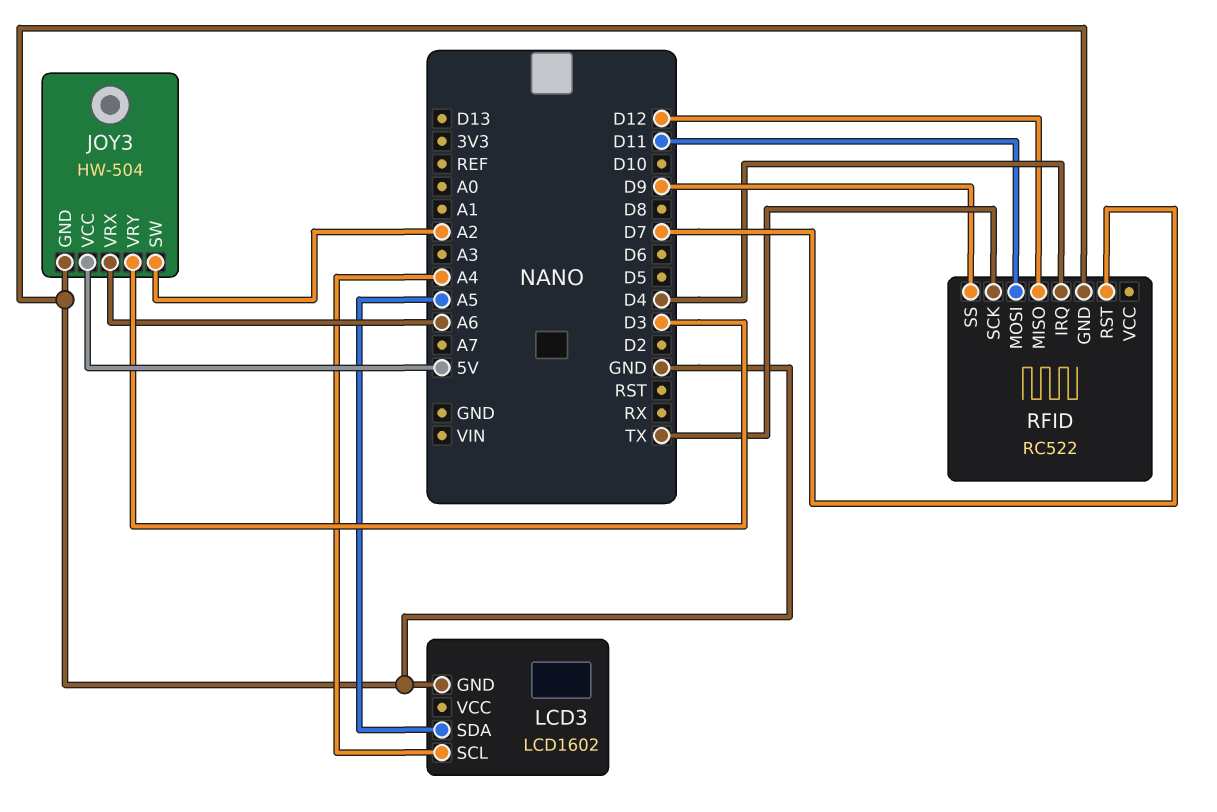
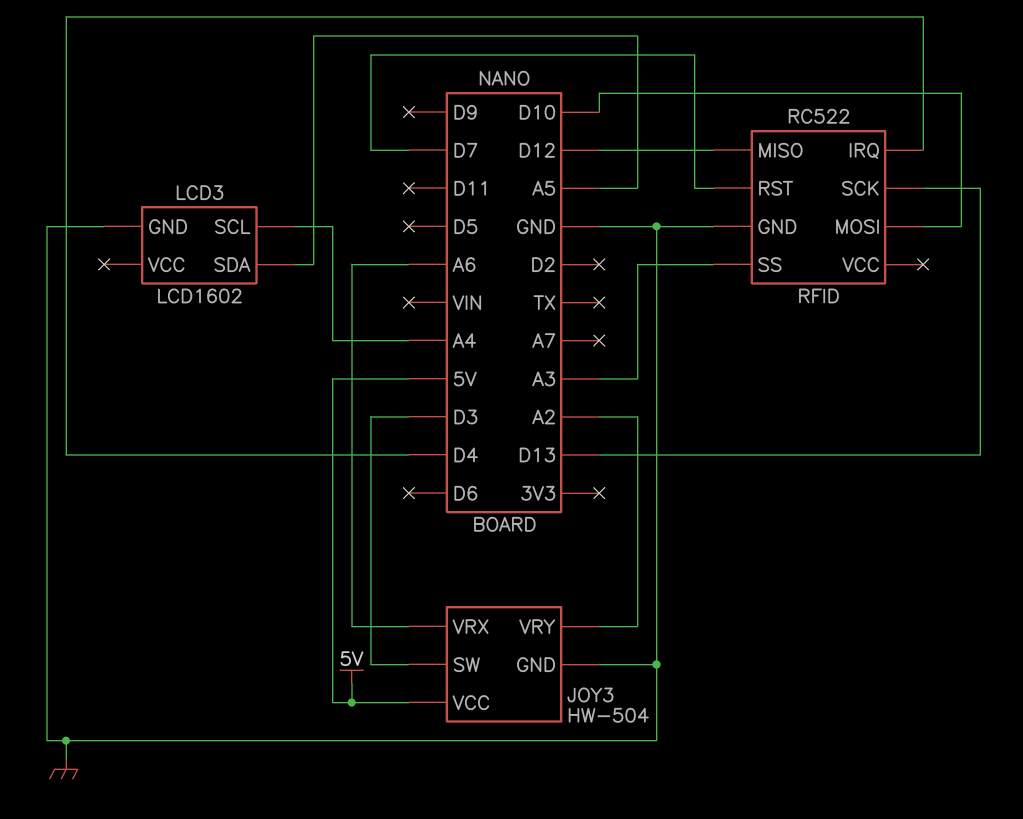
JOY3 pin SW: A2 -> D3
JOY3 pin VRY: D3 -> A2
RFID pin MOSI: D11 -> D10
RFID pin SCK: TX -> D13
RFID pin SS: D9 -> A3

